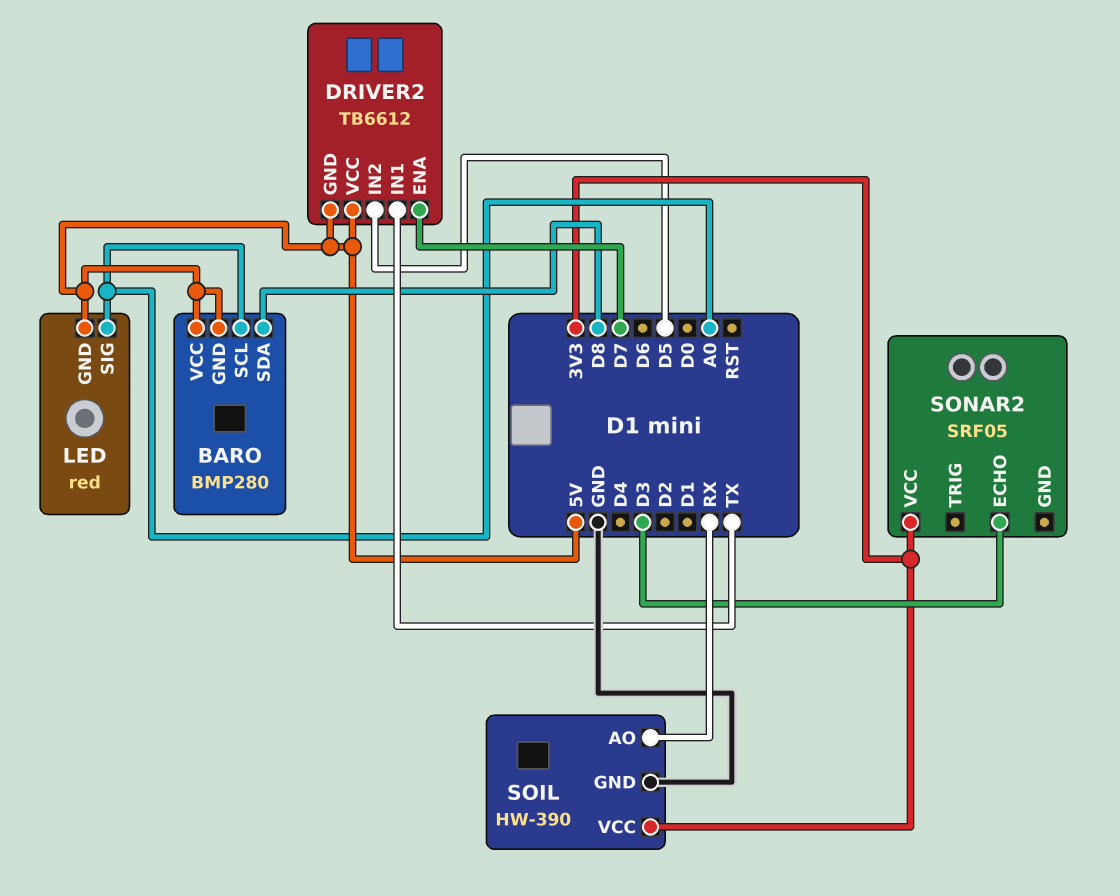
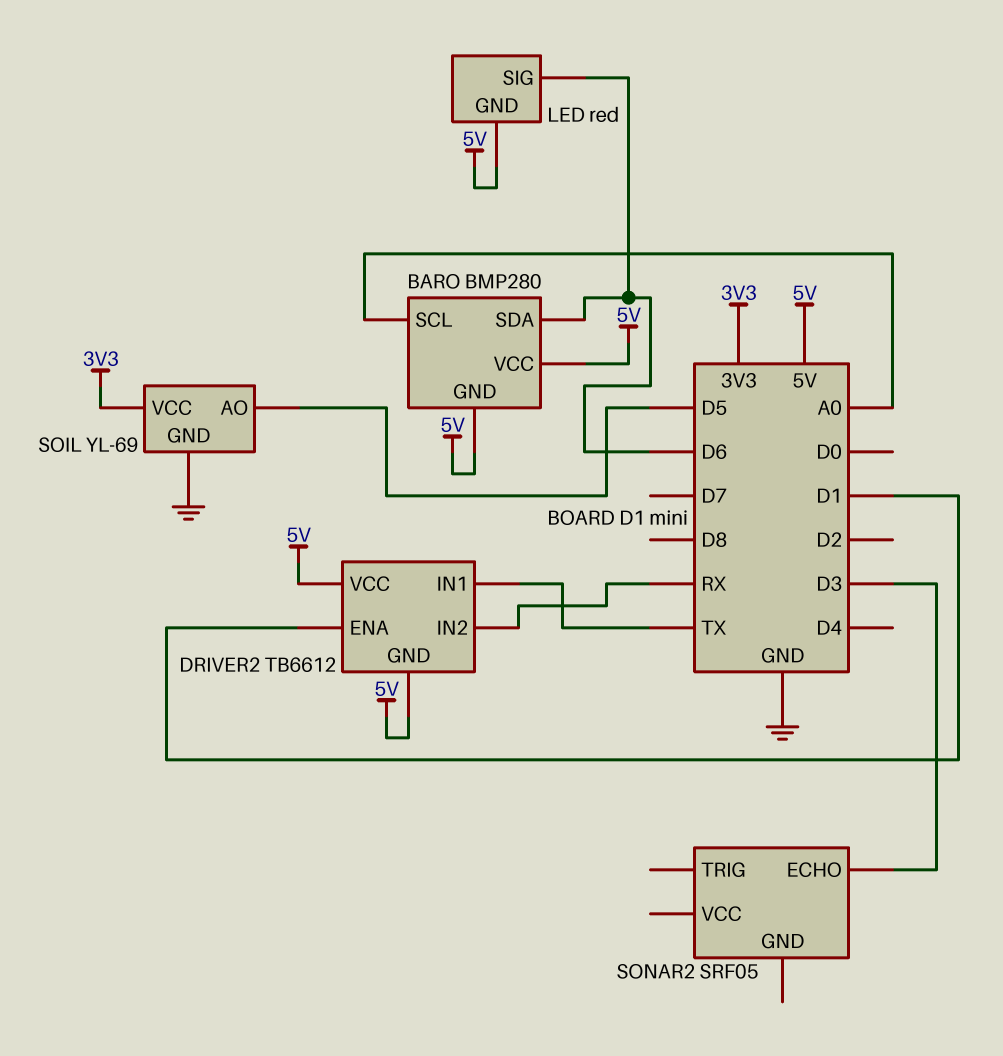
BARO pin SDA: D8 -> D6
DRIVER2 pin ENA: D7 -> D1
DRIVER2 pin IN2: D5 -> RX
LED pin SIG: A0 -> D6
SOIL: HW-390 -> YL-69
SOIL pin AO: RX -> D5
SONAR2 pin VCC: 3V3 -> none

